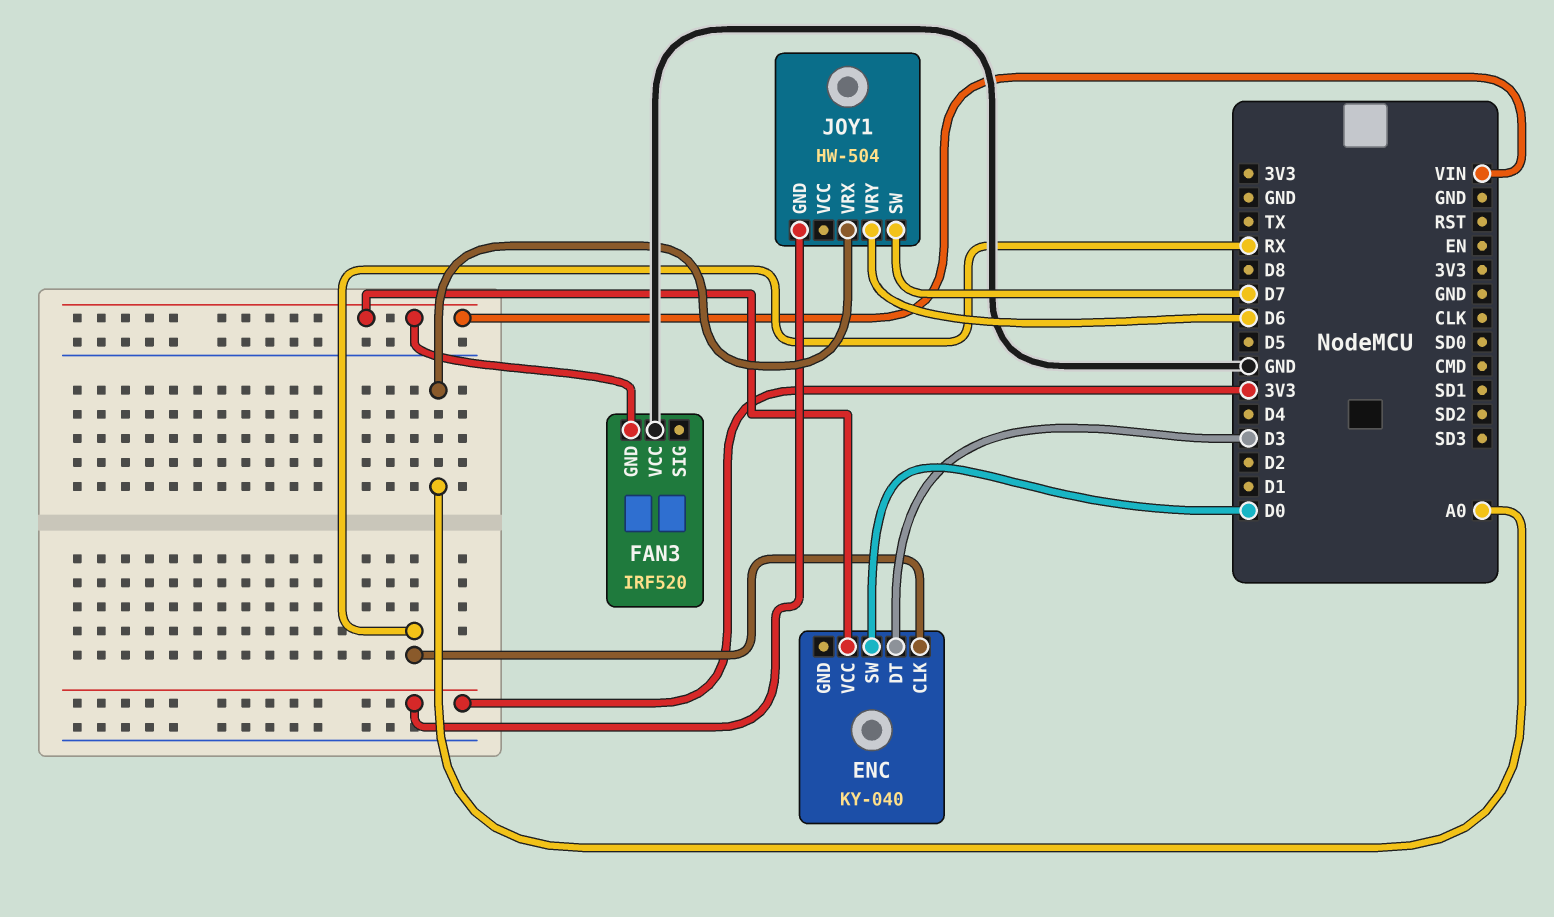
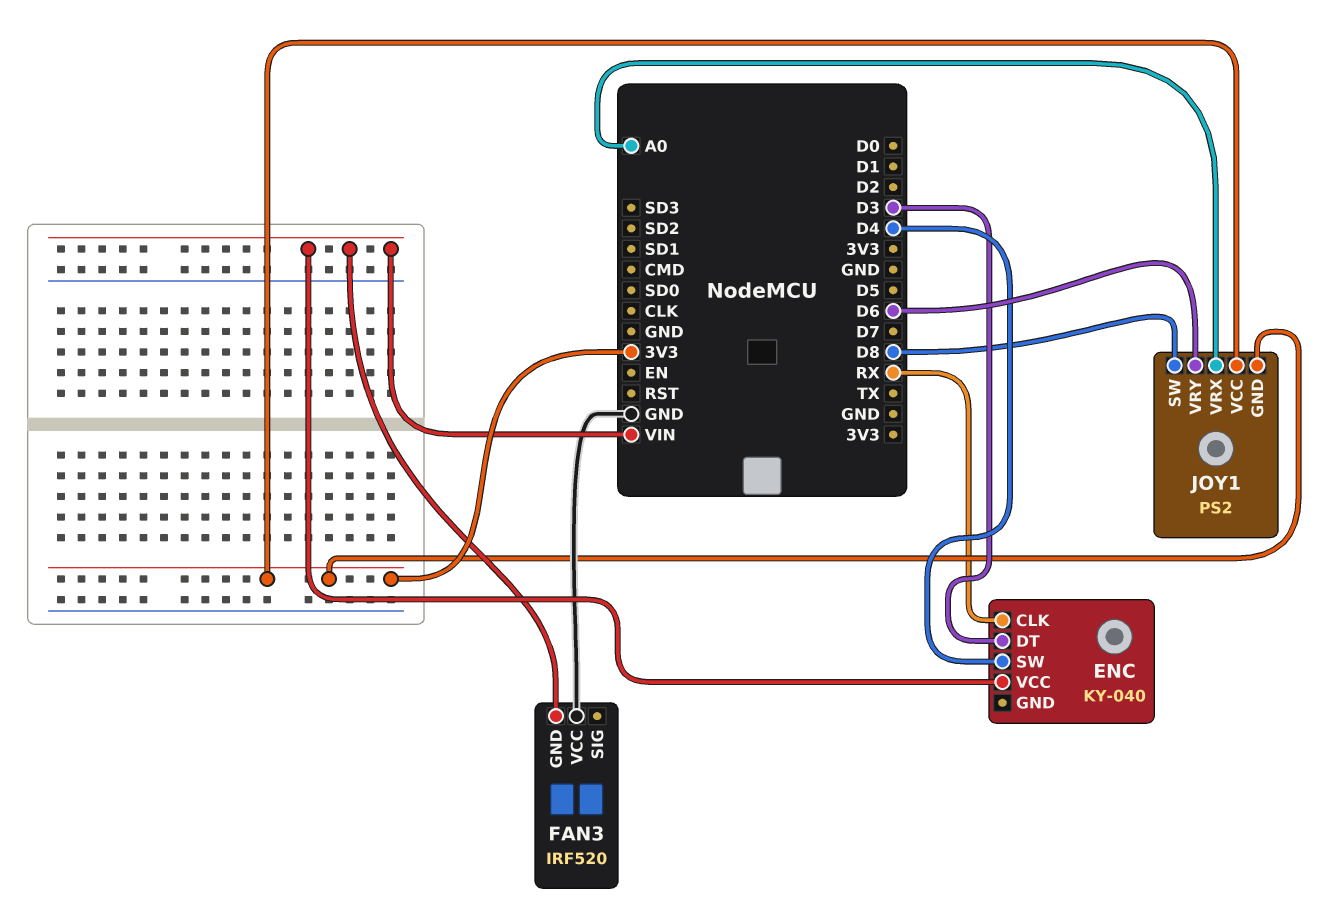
ENC pin SW: D0 -> D4
JOY1: HW-504 -> PS2
JOY1 pin SW: D7 -> D8
JOY1 pin VCC: none -> 3V3

